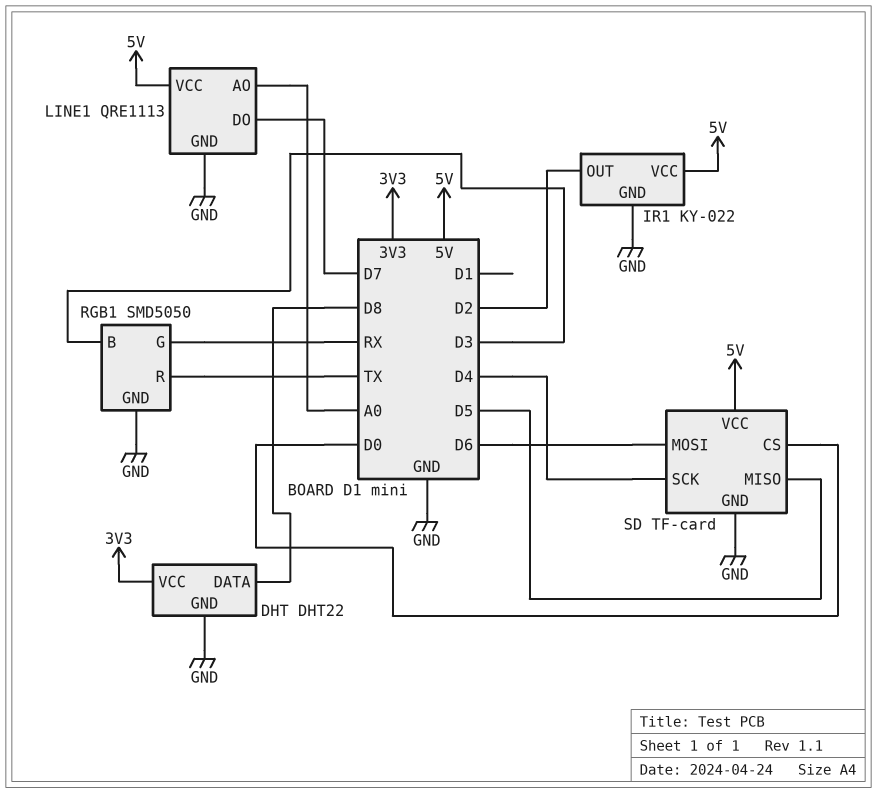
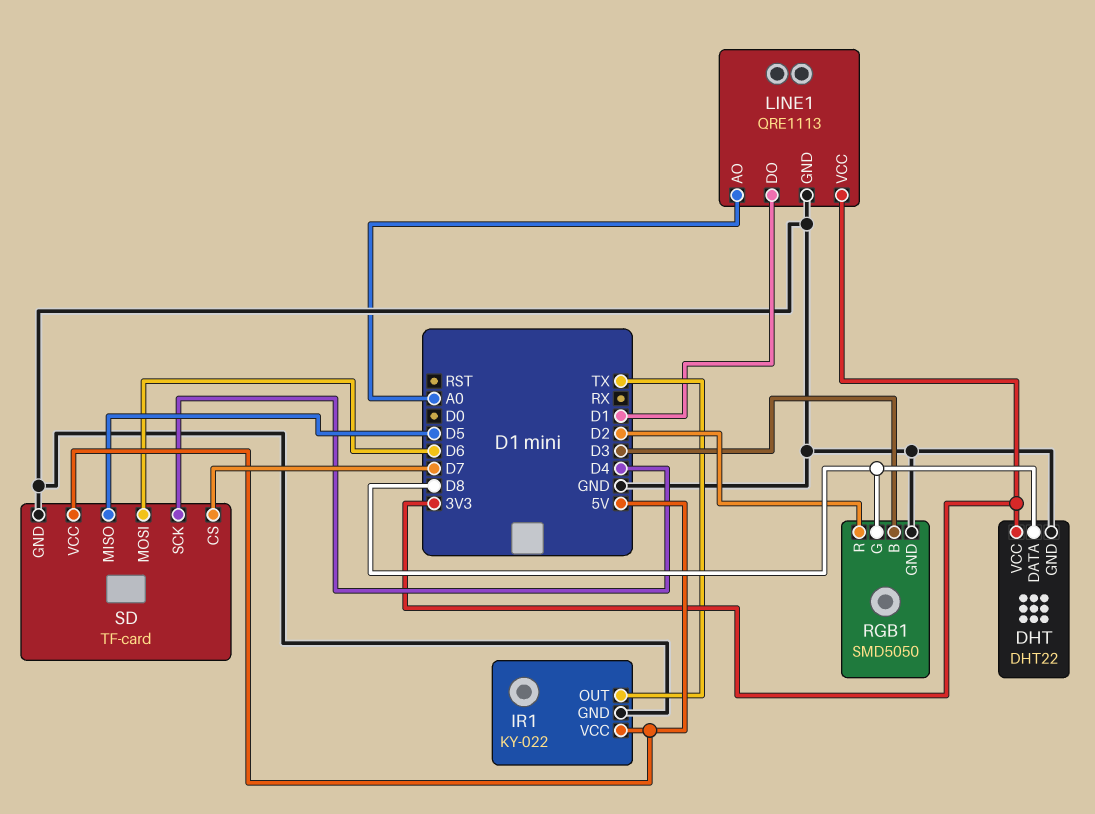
IR1 pin OUT: D2 -> TX
LINE1 pin DO: D7 -> D1
LINE1 pin VCC: 5V -> 3V3
RGB1 pin G: RX -> D8
RGB1 pin R: TX -> D2
SD pin CS: D0 -> D7

